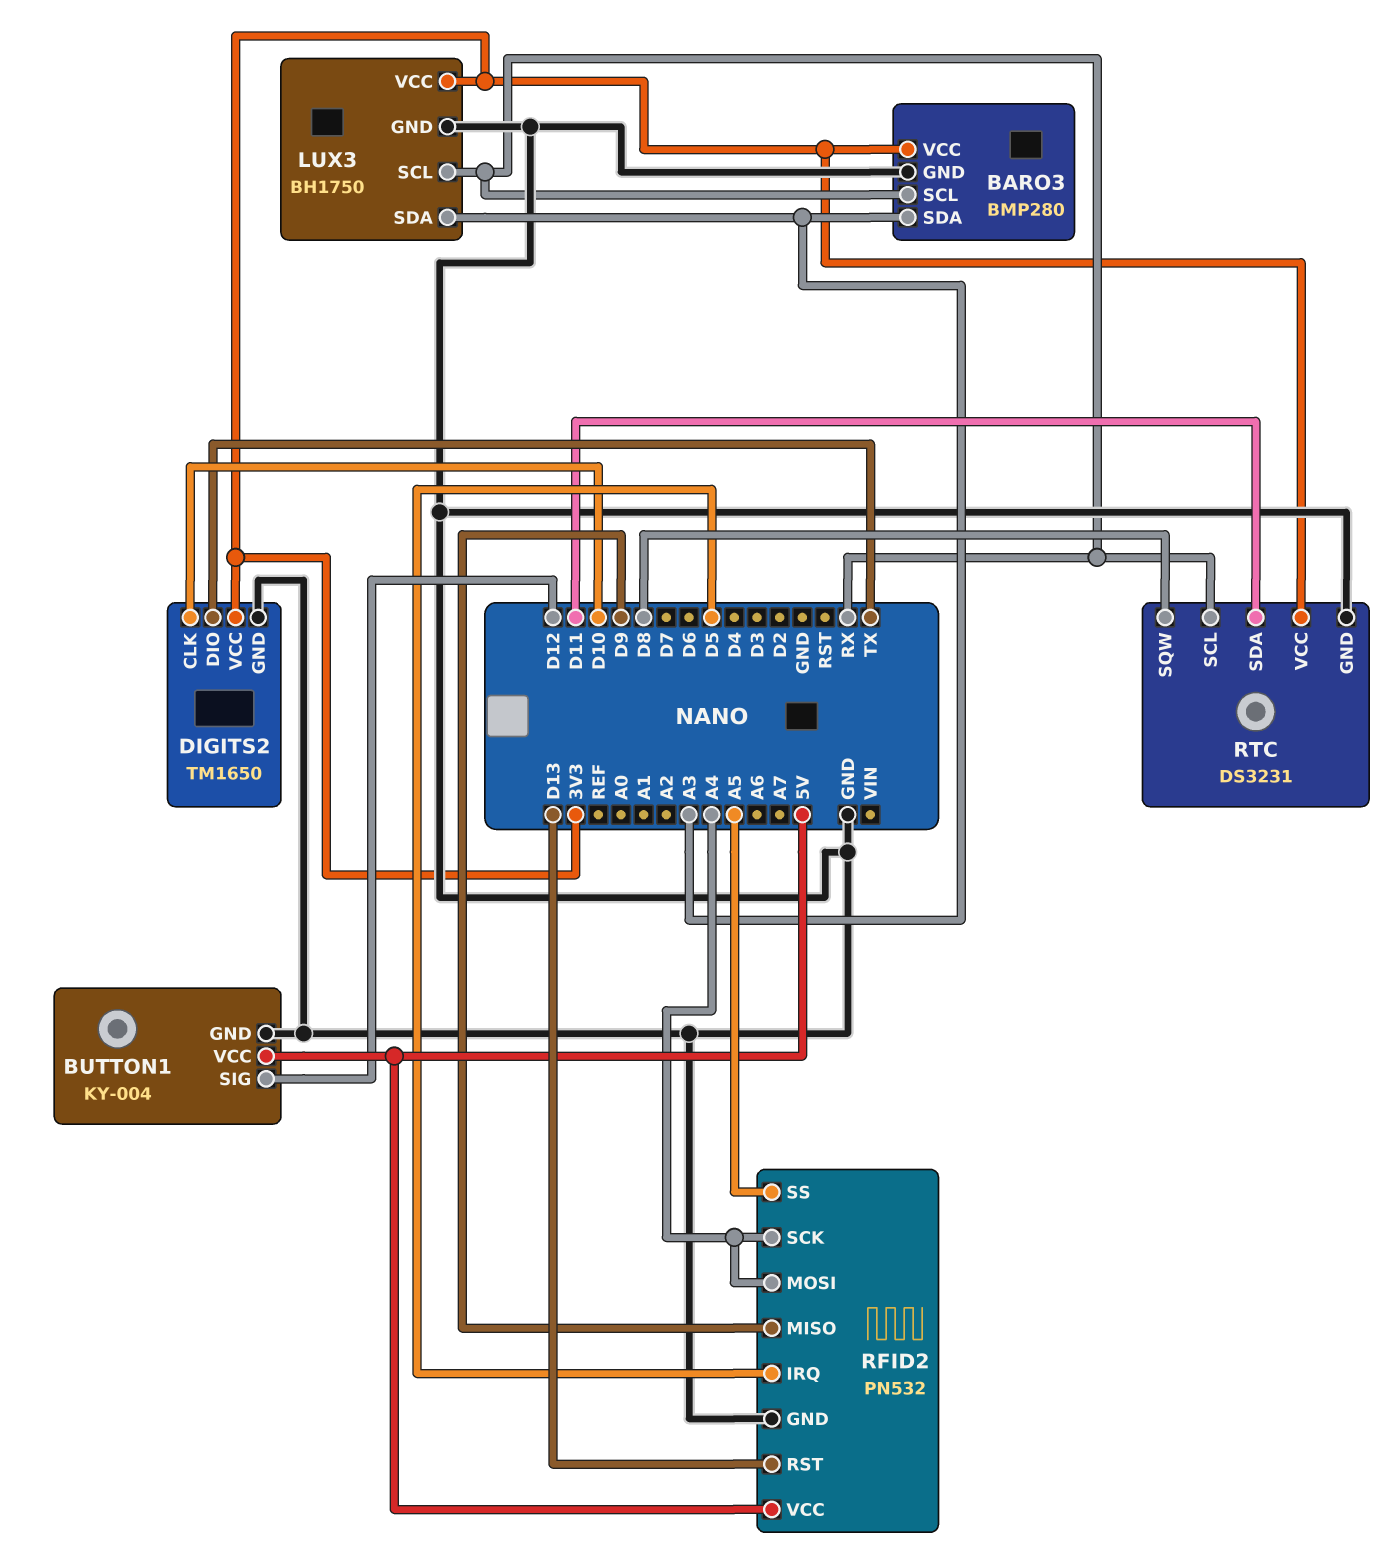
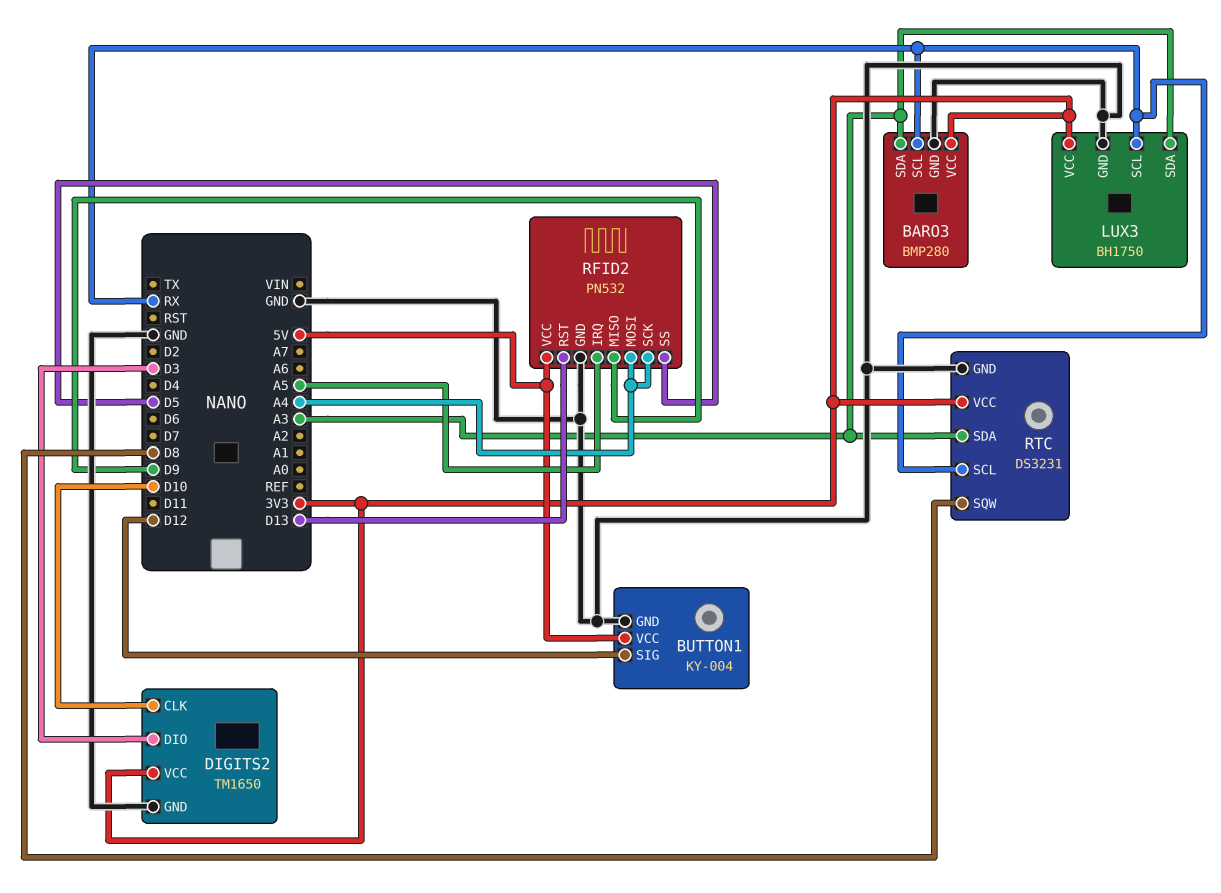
DIGITS2 pin DIO: TX -> D3
RFID2 pin IRQ: D5 -> A5
RFID2 pin SS: A5 -> D5
RTC pin SDA: D11 -> A3

